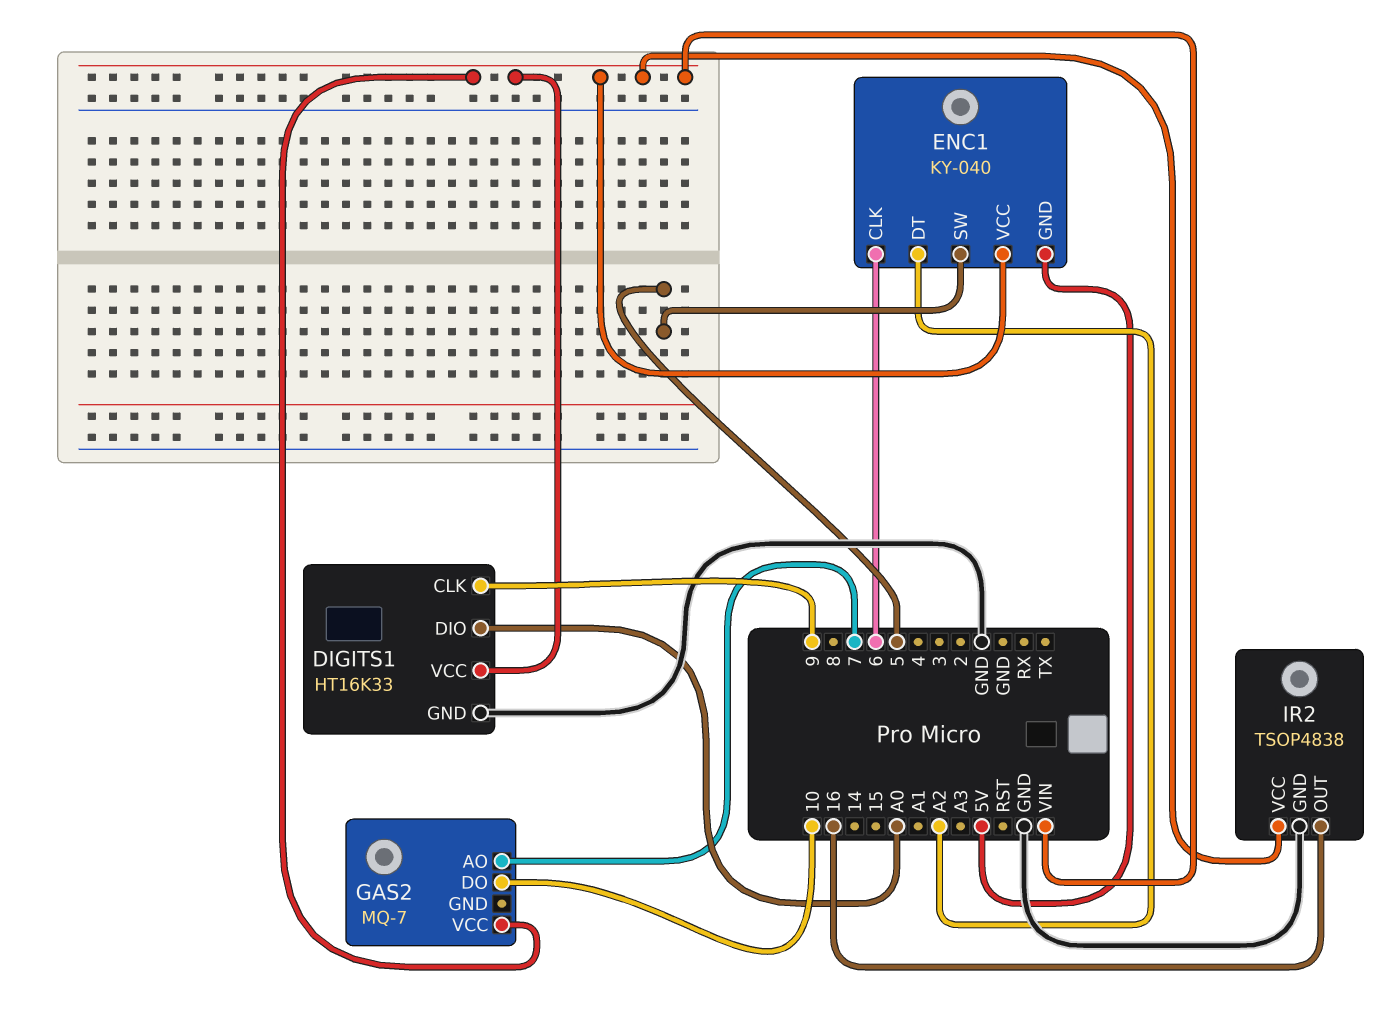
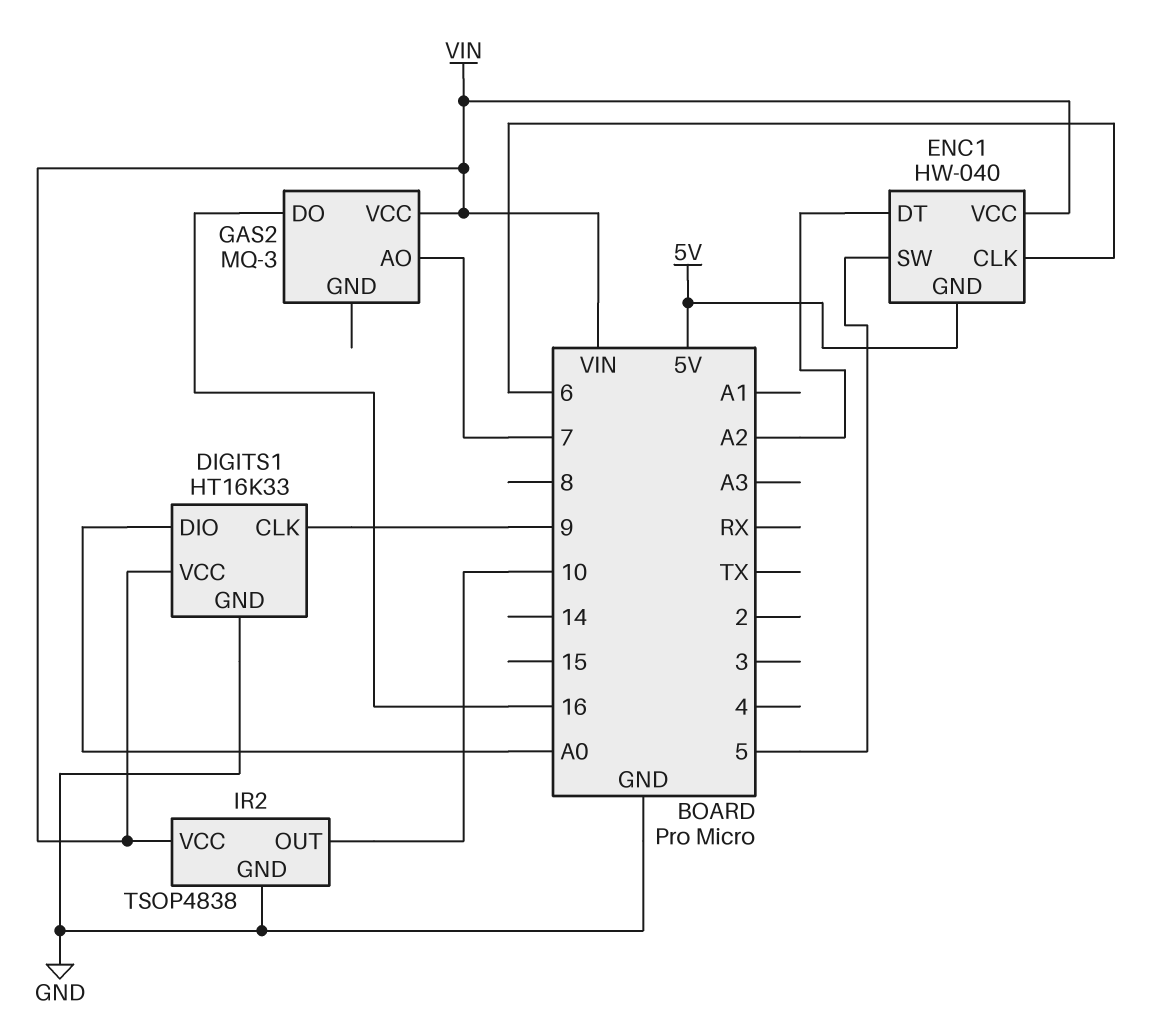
ENC1: KY-040 -> HW-040
GAS2: MQ-7 -> MQ-3
GAS2 pin DO: 10 -> 16
IR2 pin OUT: 16 -> 10

